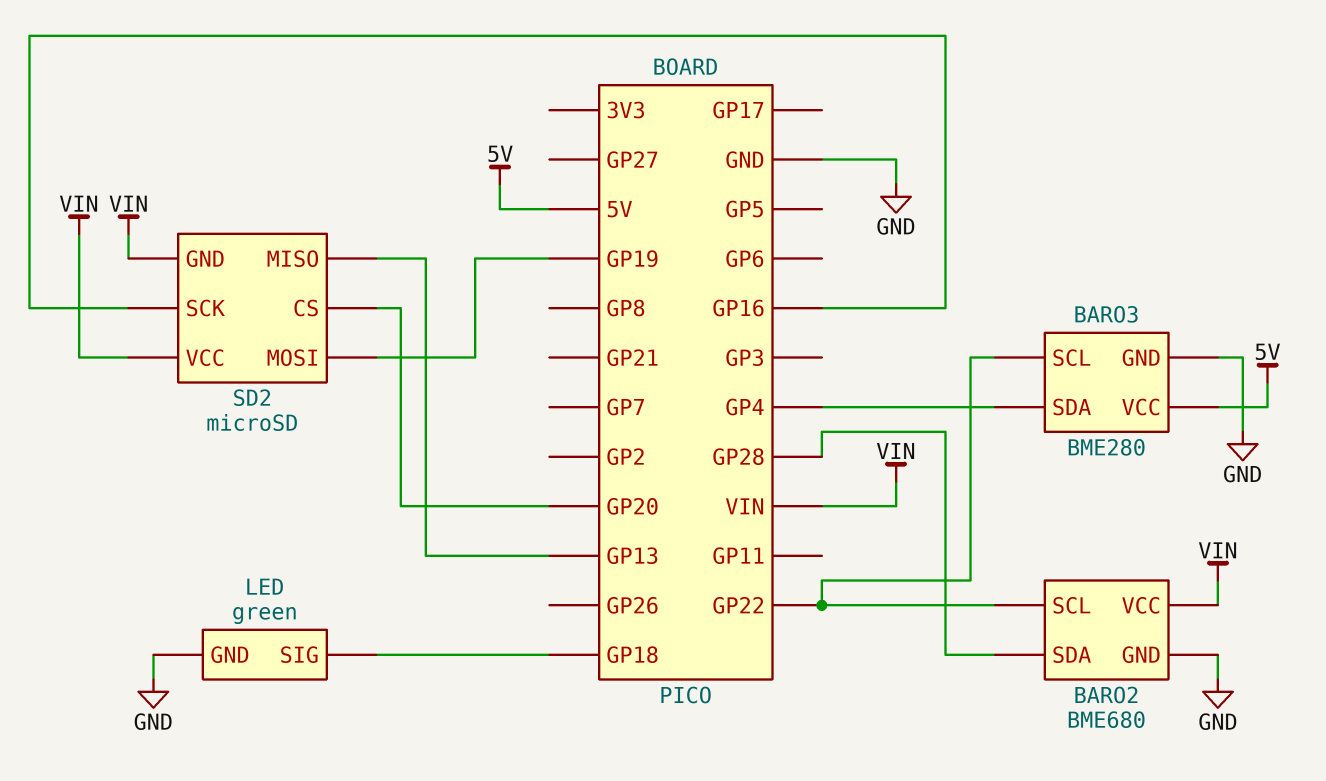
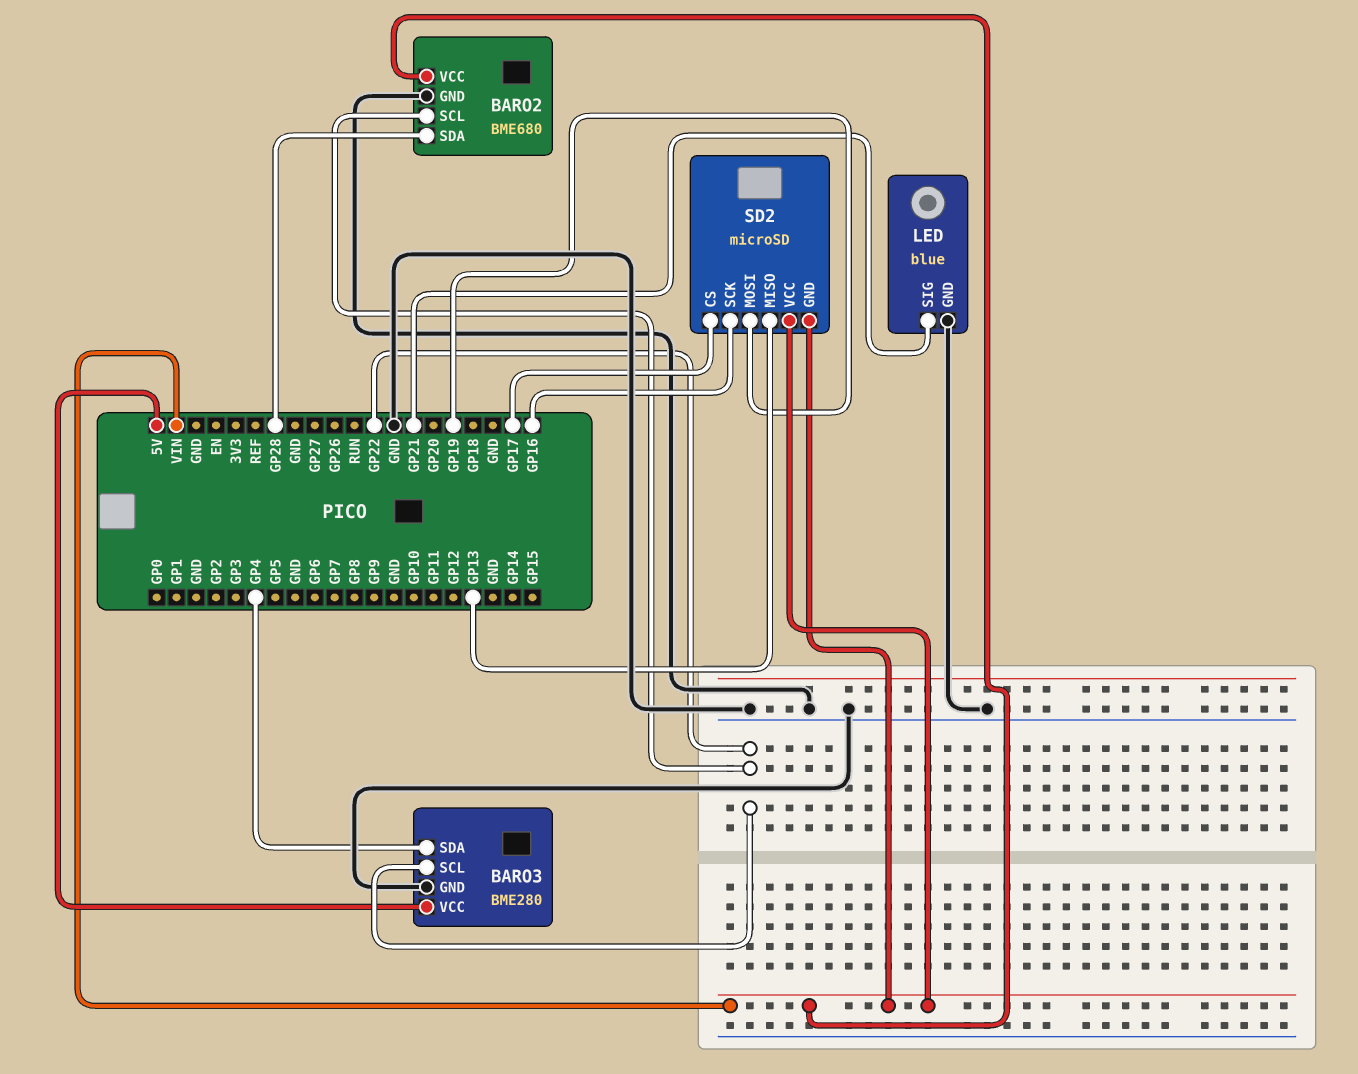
LED: green -> blue
LED pin SIG: GP18 -> GP21
SD2 pin CS: GP20 -> GP17

